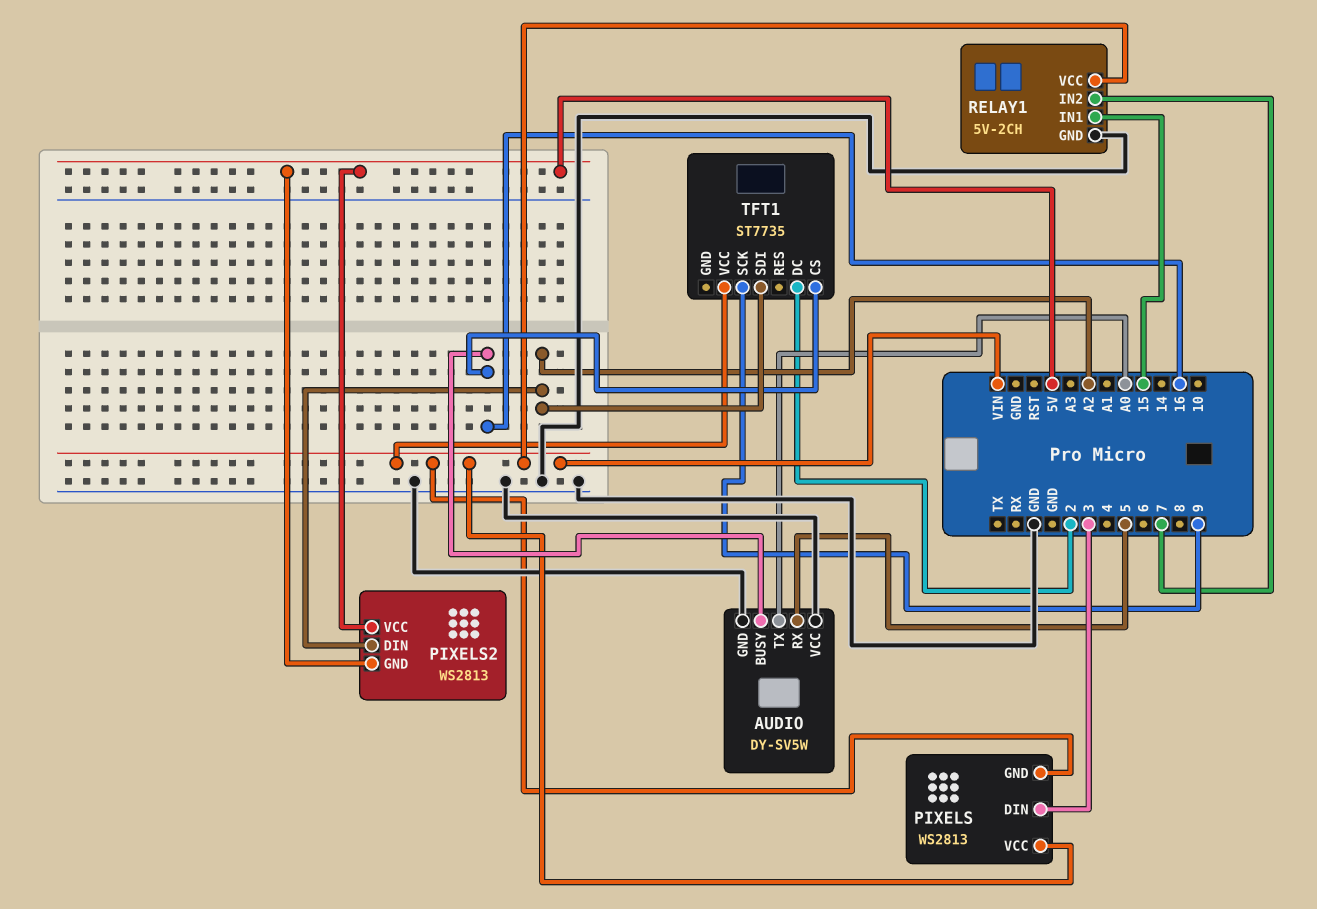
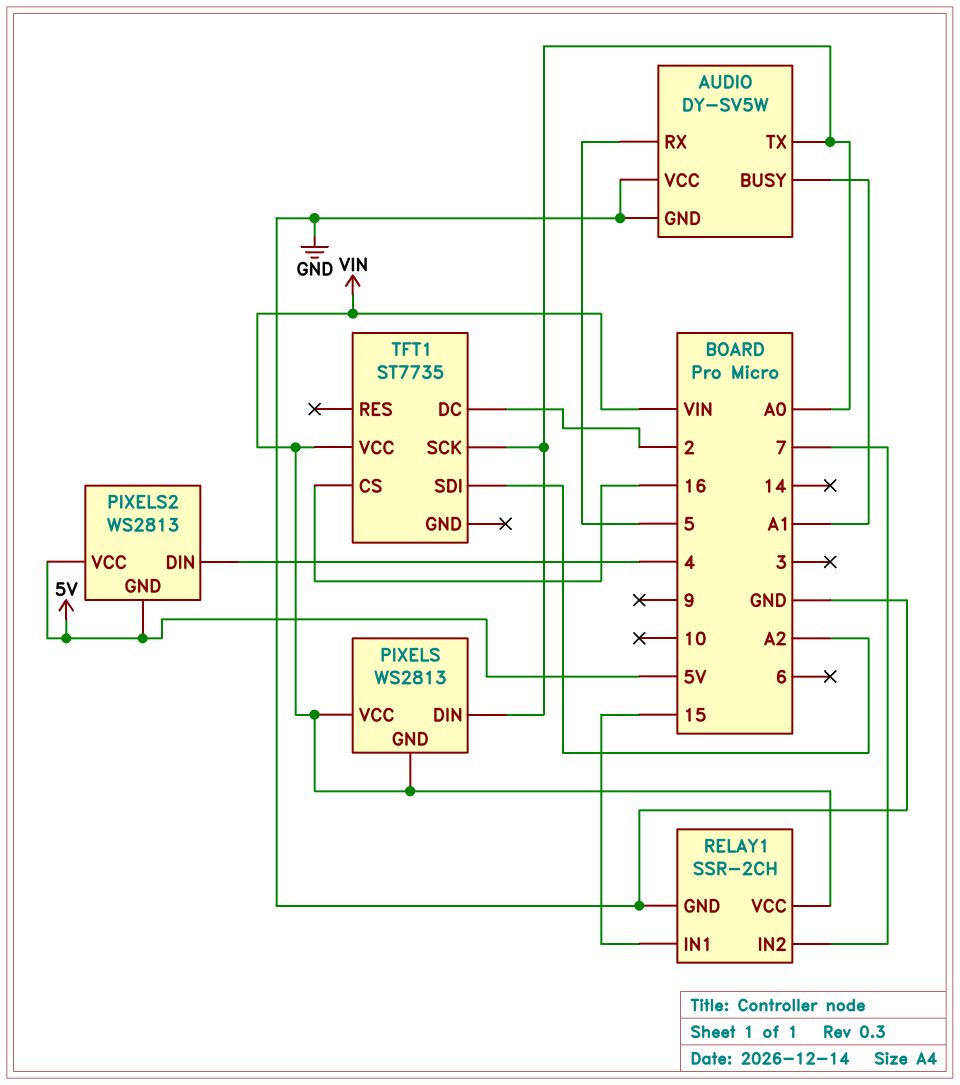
AUDIO pin BUSY: 16 -> A1
PIXELS pin DIN: 3 -> A0
PIXELS2 pin DIN: A2 -> 4
RELAY1: 5V-2CH -> SSR-2CH
TFT1 pin SCK: 9 -> A0

